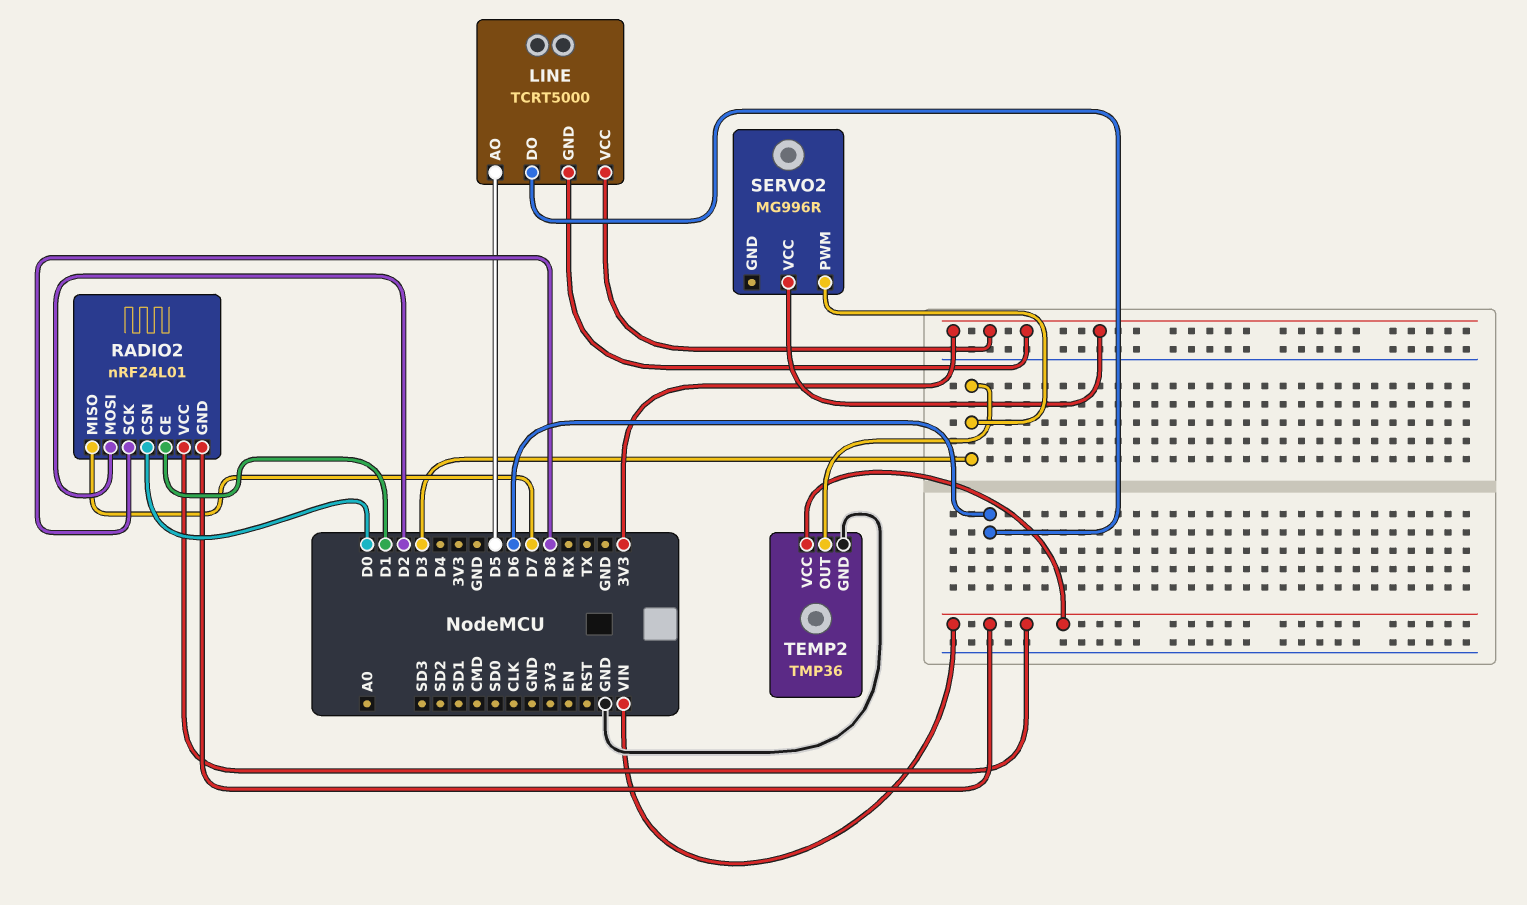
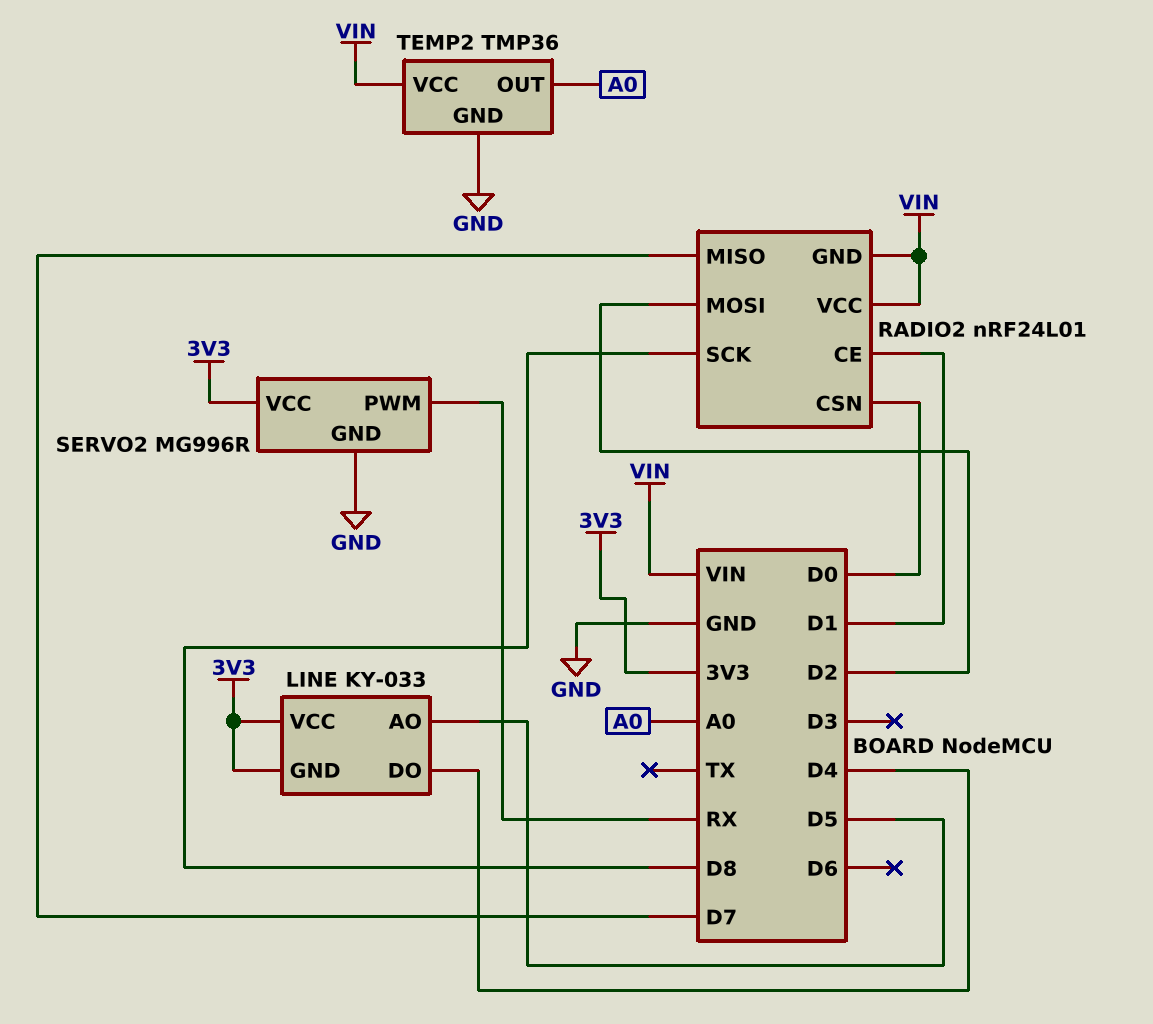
LINE: TCRT5000 -> KY-033
LINE pin DO: D6 -> D4
SERVO2 pin GND: none -> GND
SERVO2 pin PWM: D3 -> RX
TEMP2 pin OUT: D3 -> A0

